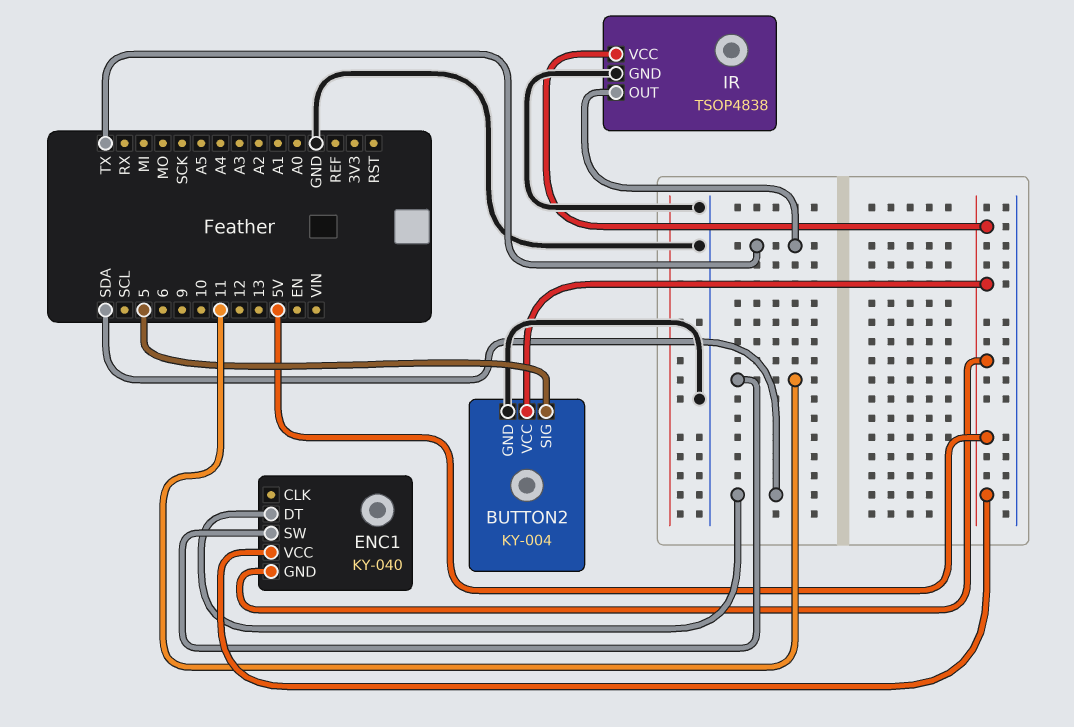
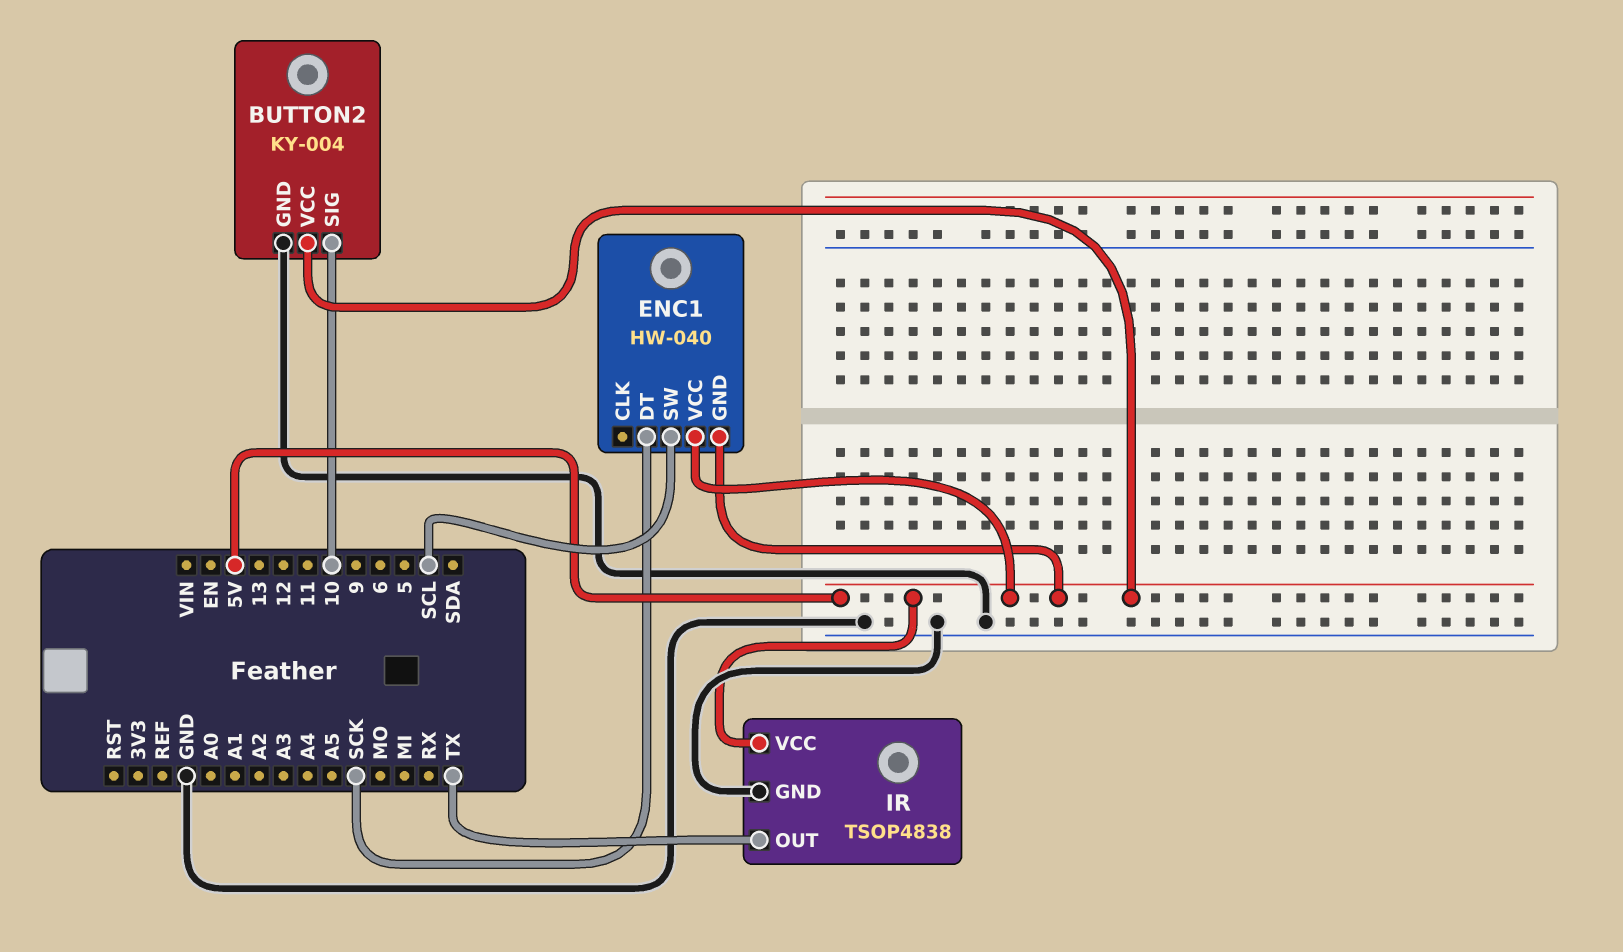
BUTTON2 pin SIG: 5 -> 10
ENC1: KY-040 -> HW-040
ENC1 pin DT: SDA -> SCK
ENC1 pin SW: 11 -> SCL

